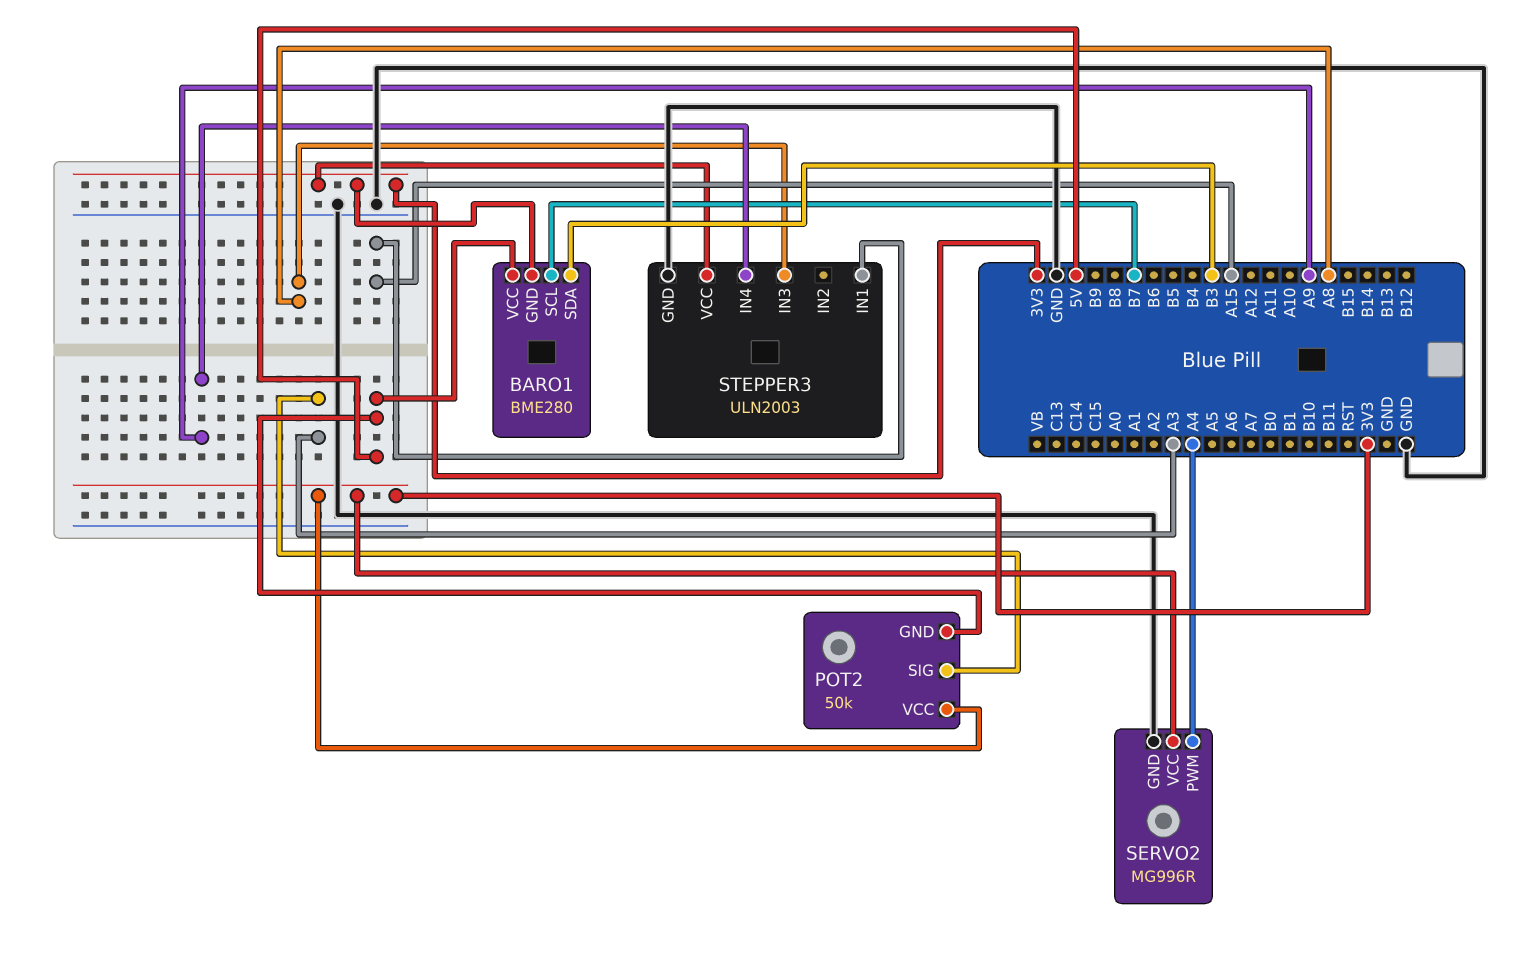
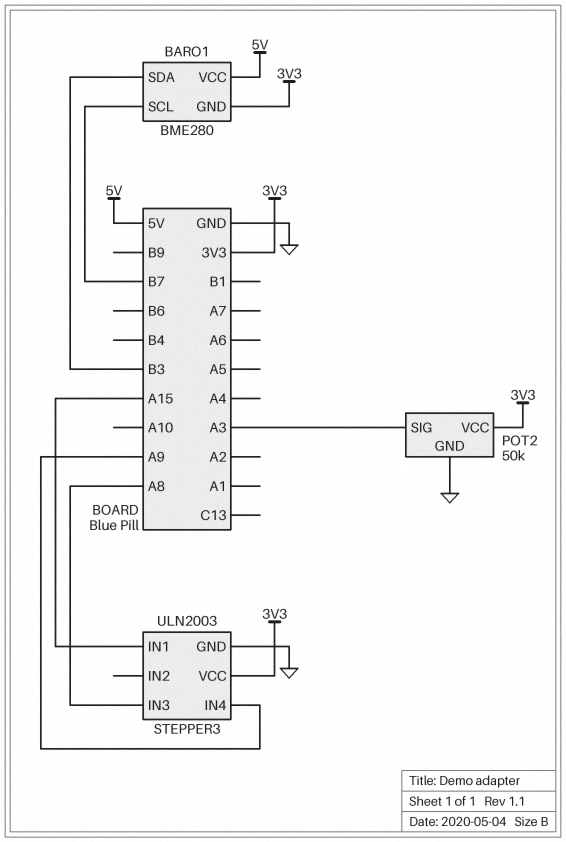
POT2 pin GND: 5V -> GND
SERVO2: MG996R -> none
SERVO2 pin GND: GND -> none
SERVO2 pin PWM: A4 -> none
SERVO2 pin VCC: 3V3 -> none

